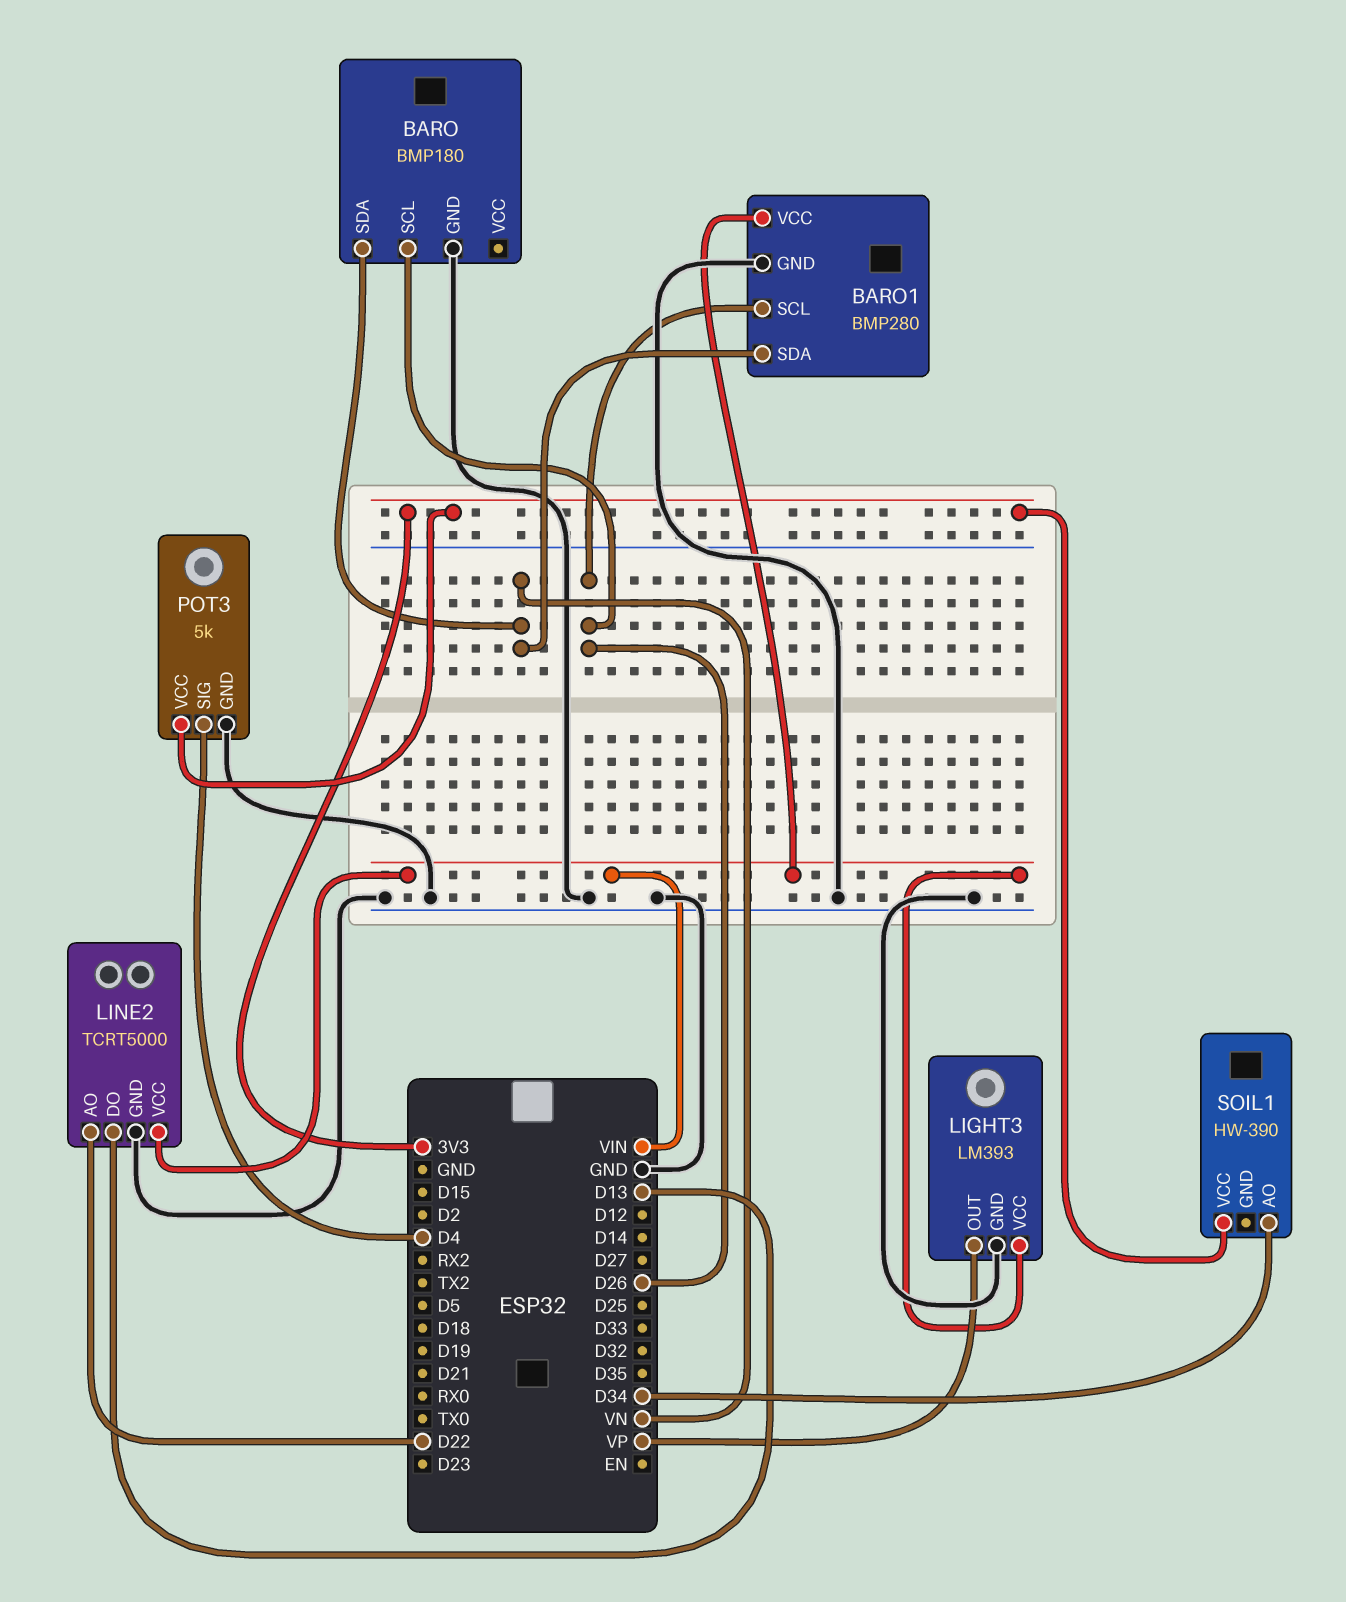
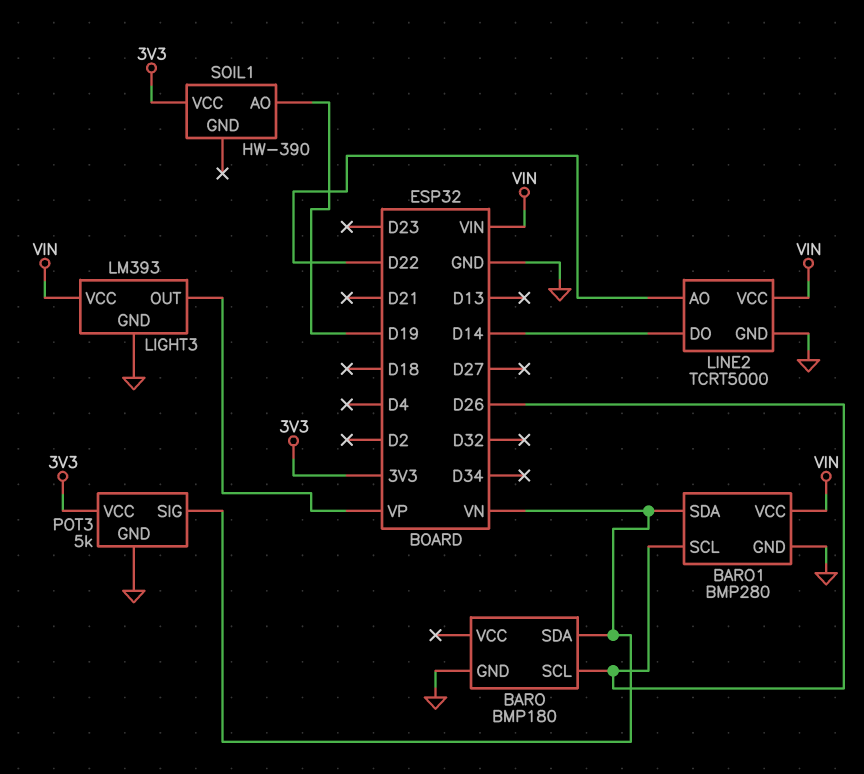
LINE2 pin DO: D13 -> D14
POT3 pin SIG: D4 -> VN
SOIL1 pin AO: D34 -> D19

